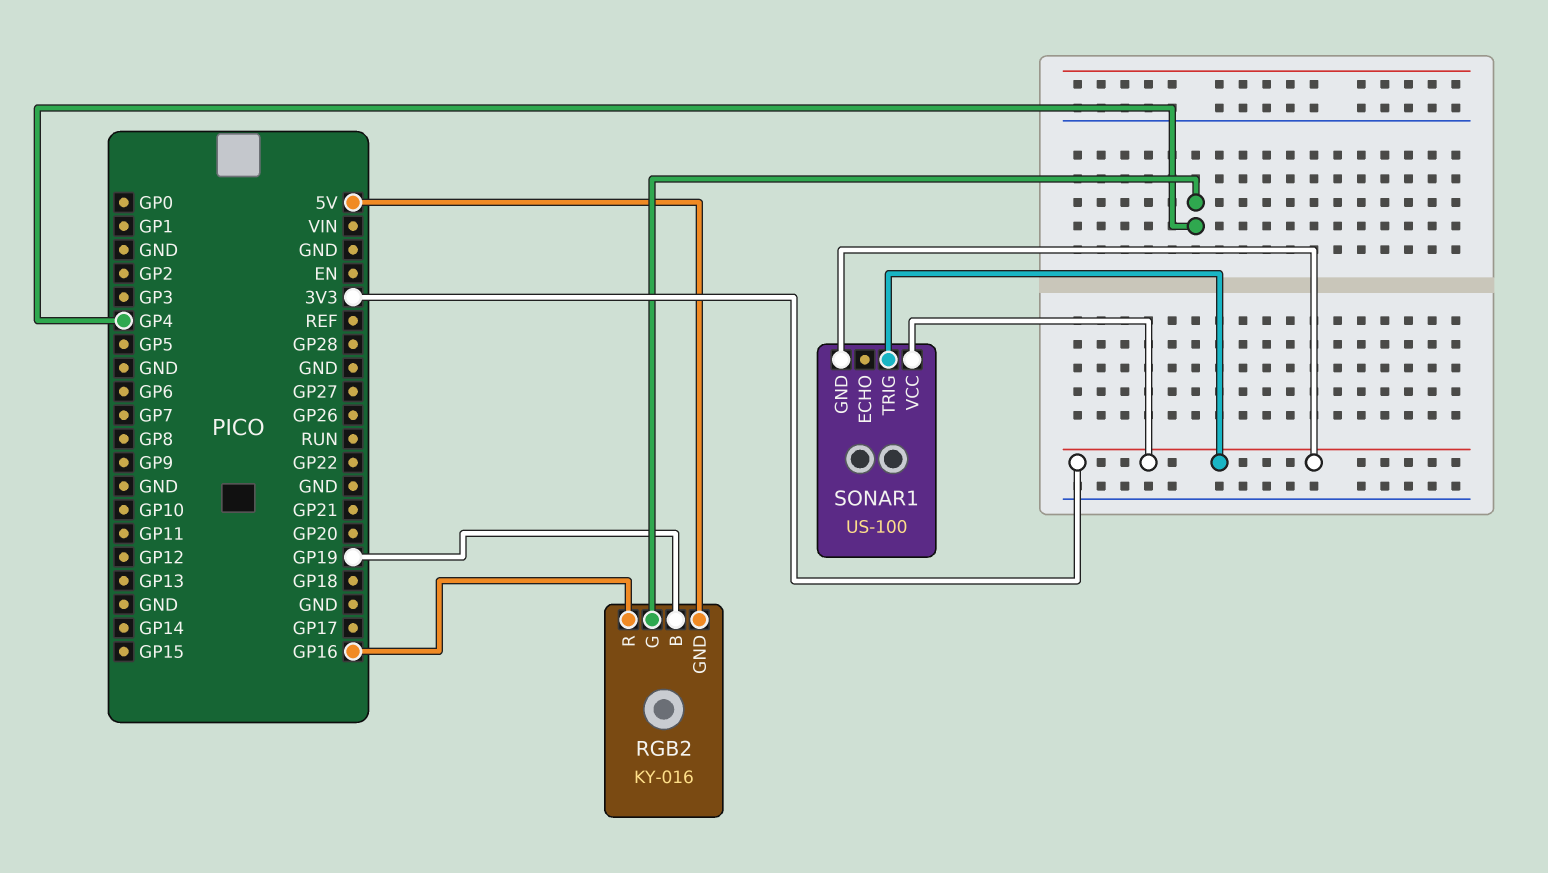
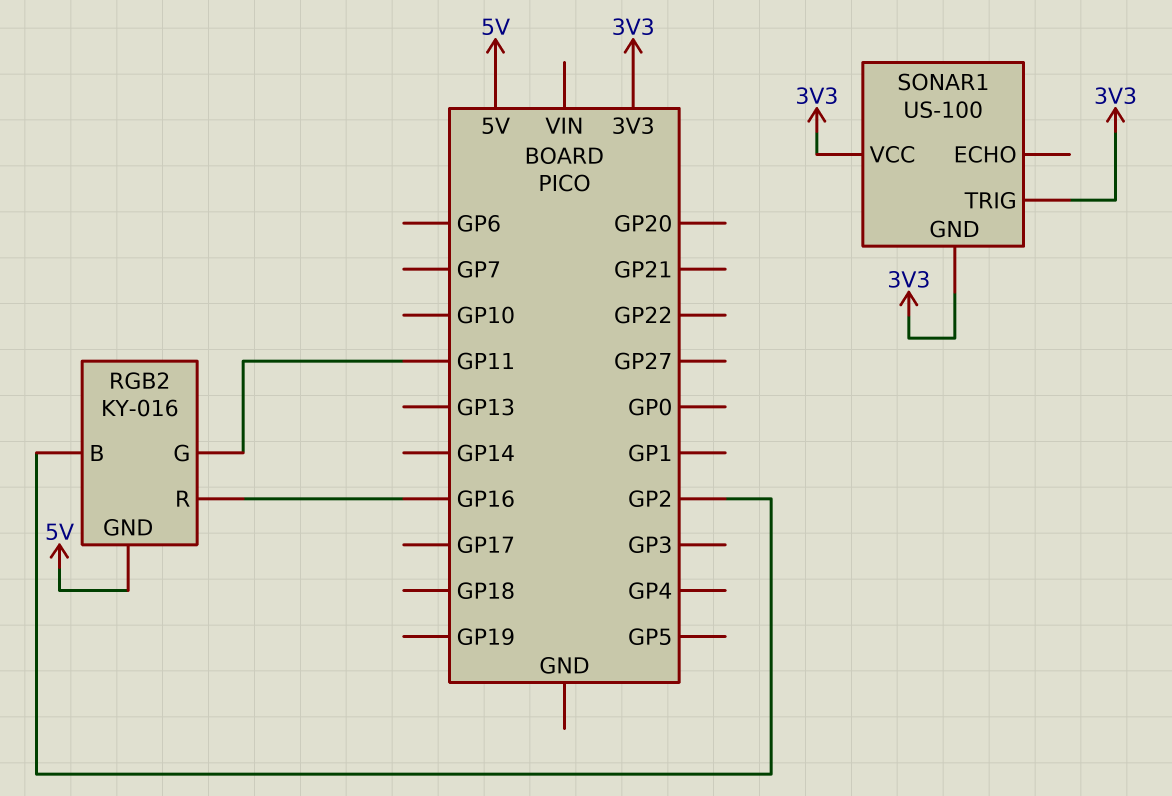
RGB2 pin B: GP19 -> GP2
RGB2 pin G: GP4 -> GP11

